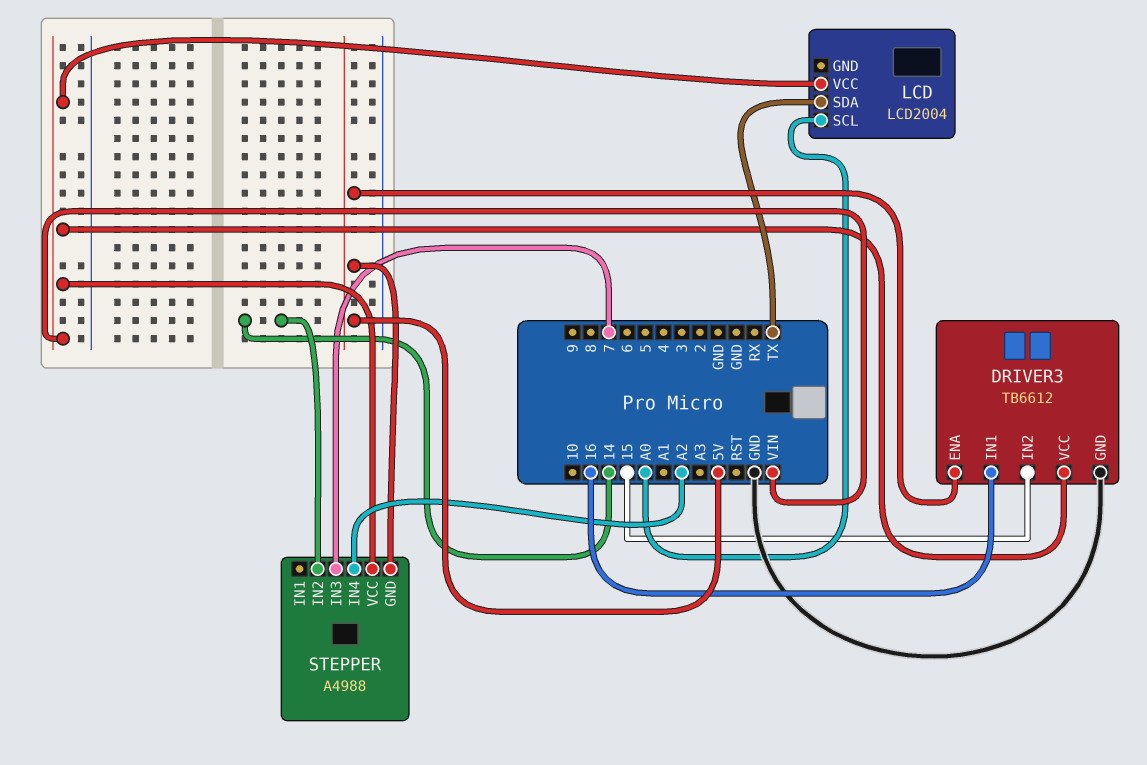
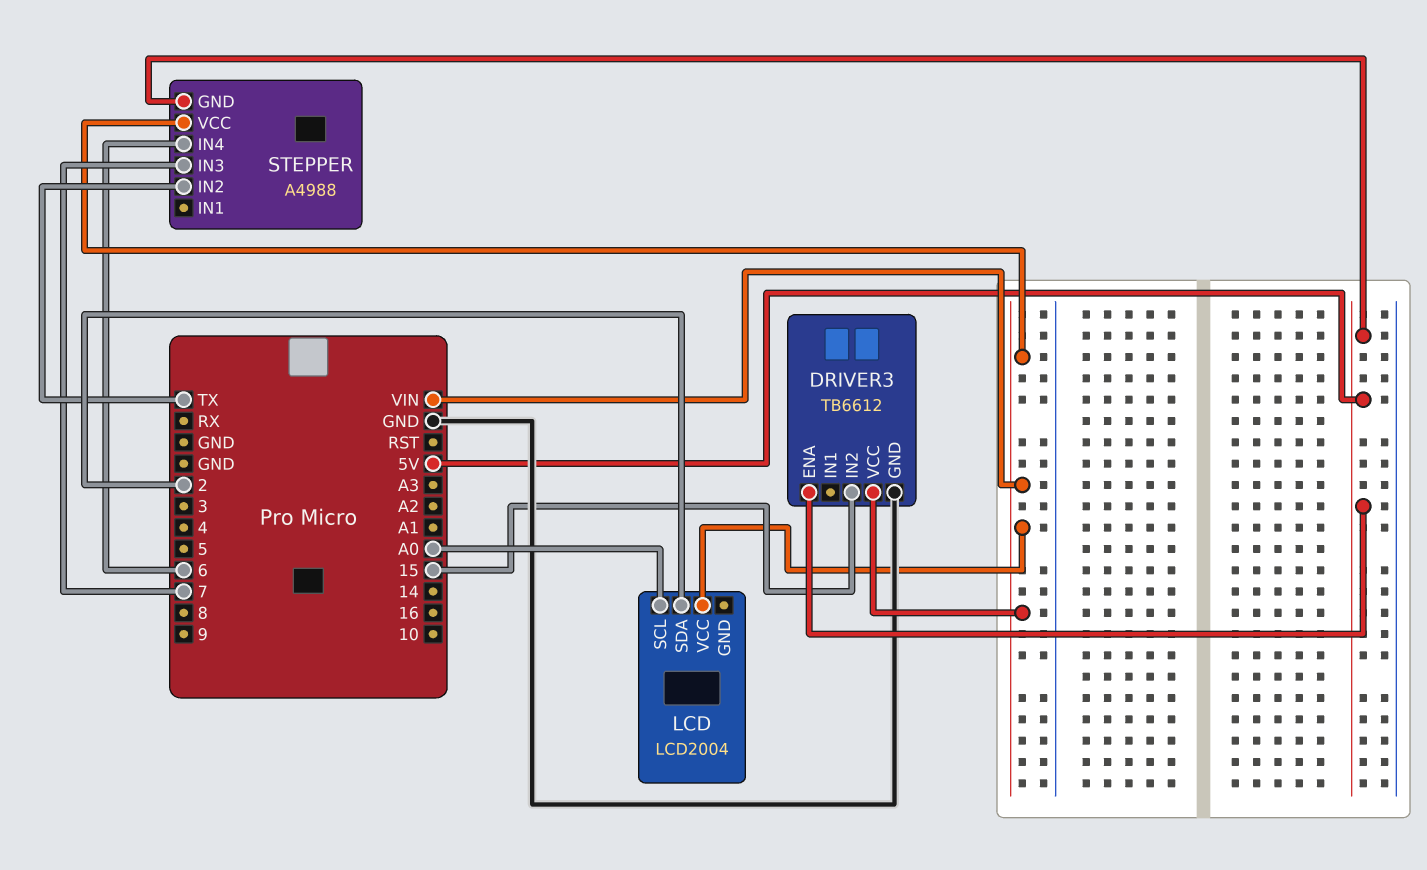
DRIVER3 pin IN1: 16 -> none
LCD pin SDA: TX -> 2
STEPPER pin IN2: 14 -> TX
STEPPER pin IN4: A2 -> 6

